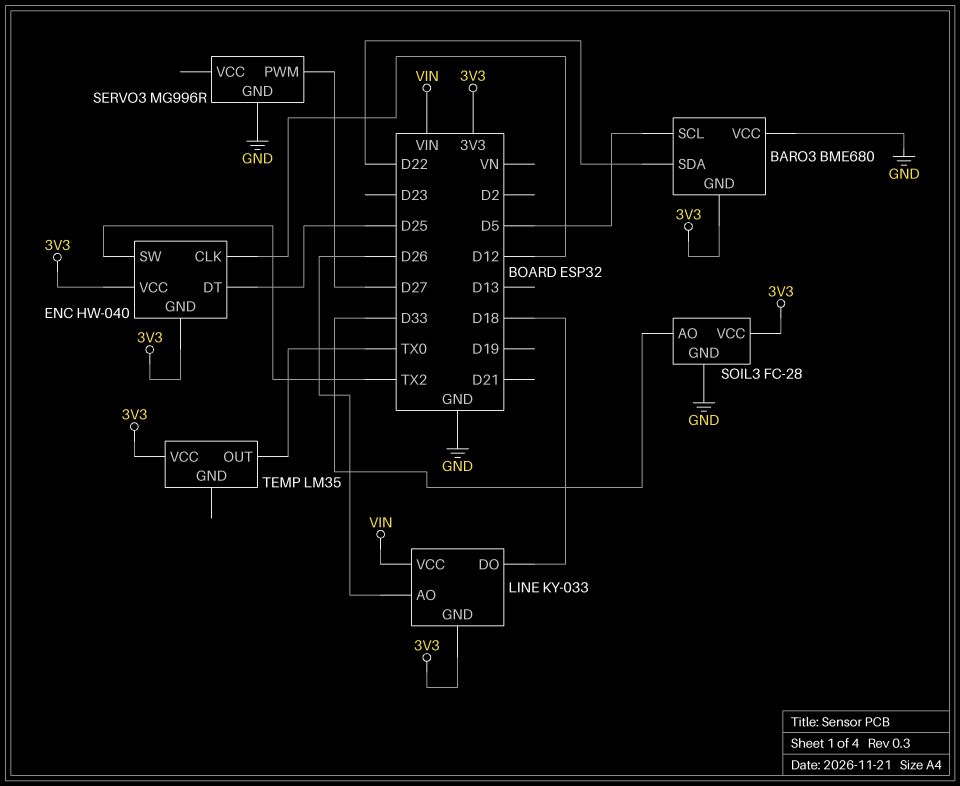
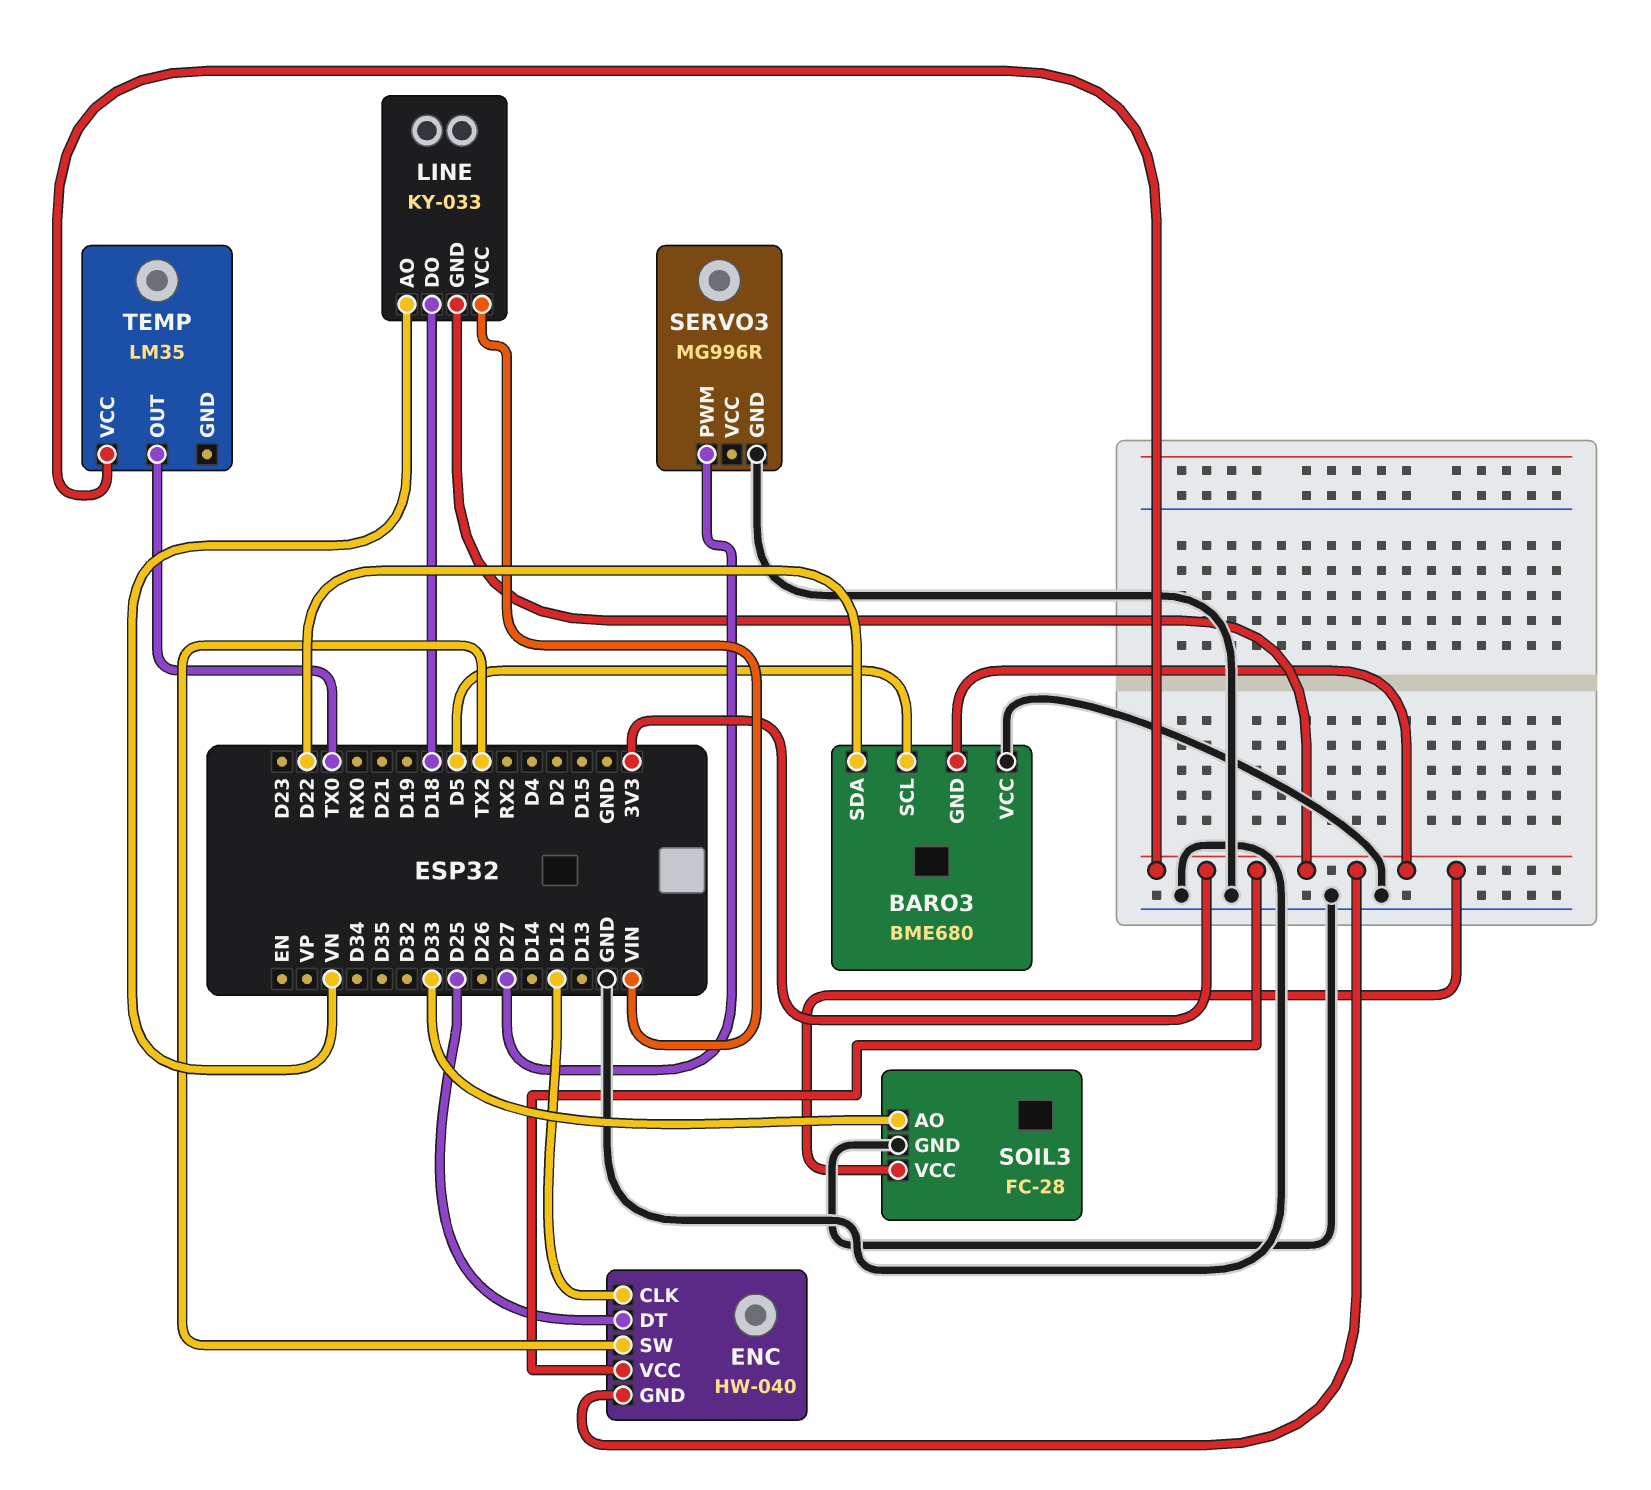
LINE pin AO: D26 -> VN

